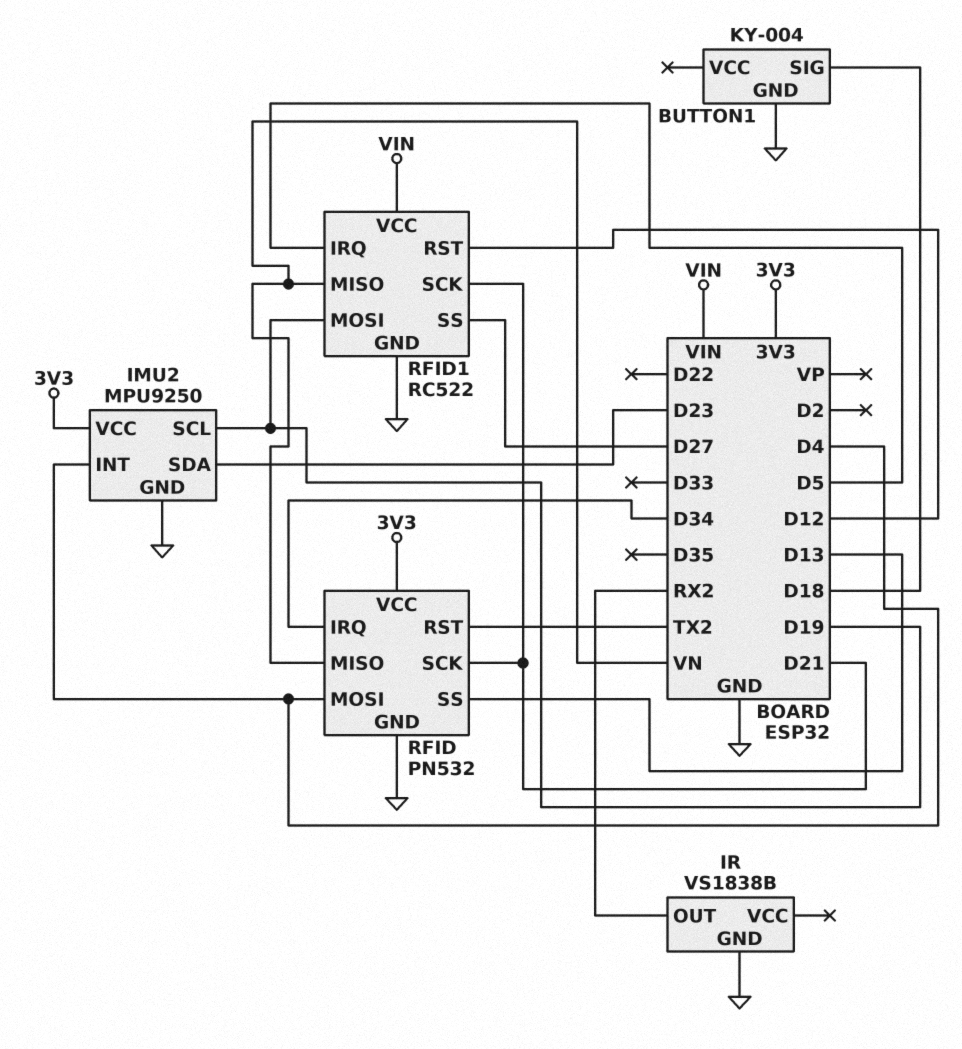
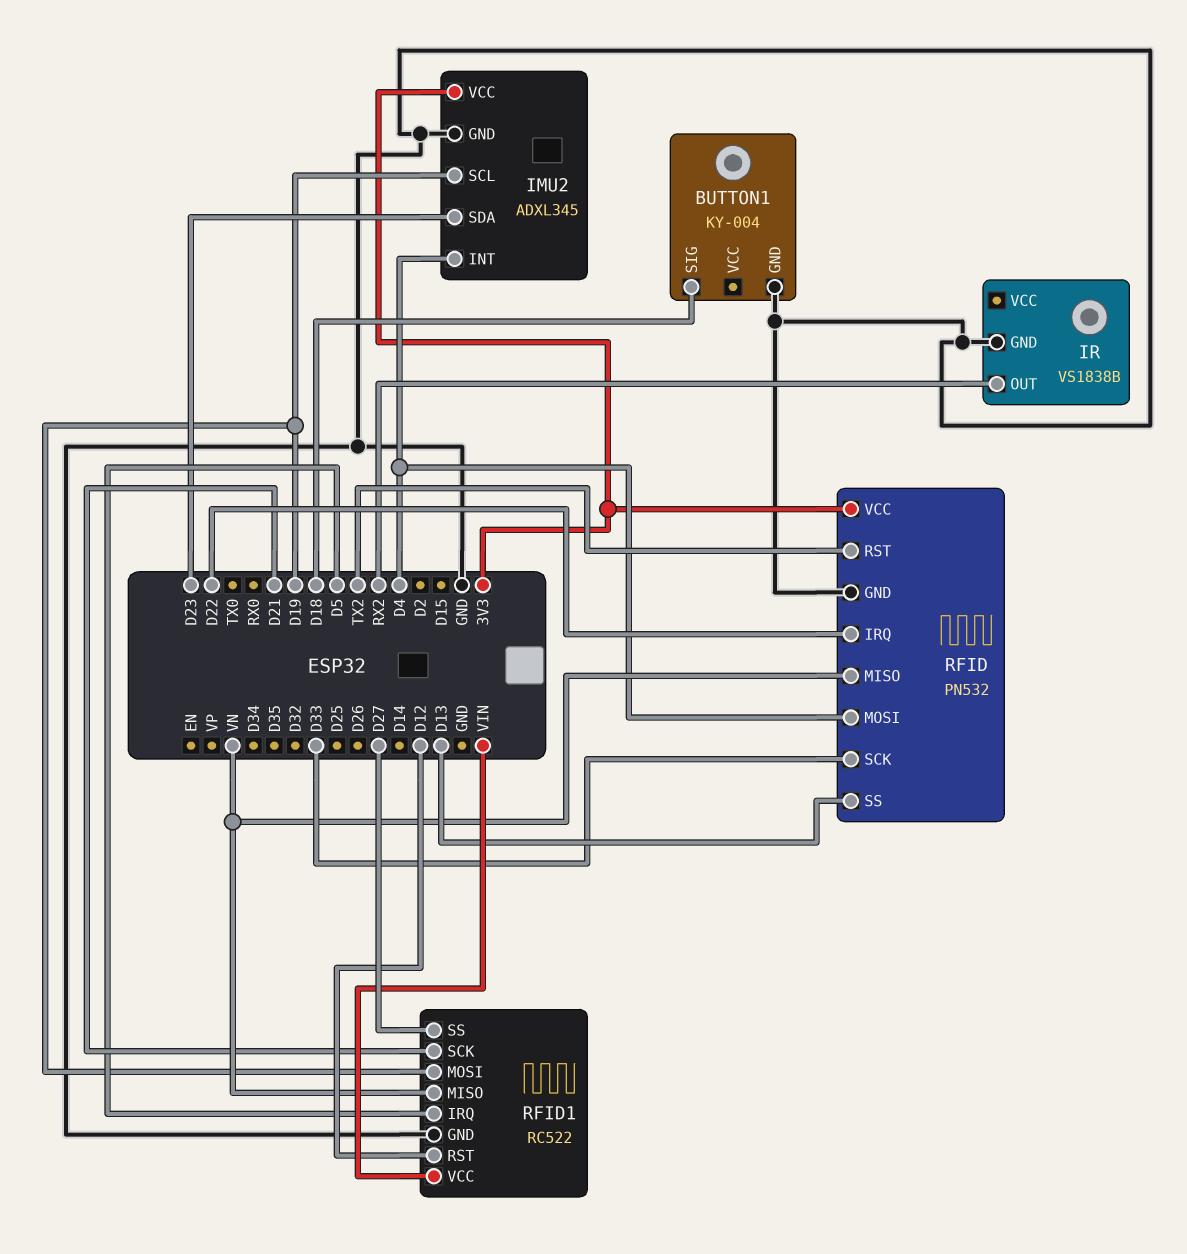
IMU2: MPU9250 -> ADXL345
RFID pin IRQ: D34 -> D22
RFID pin SCK: D21 -> D33

